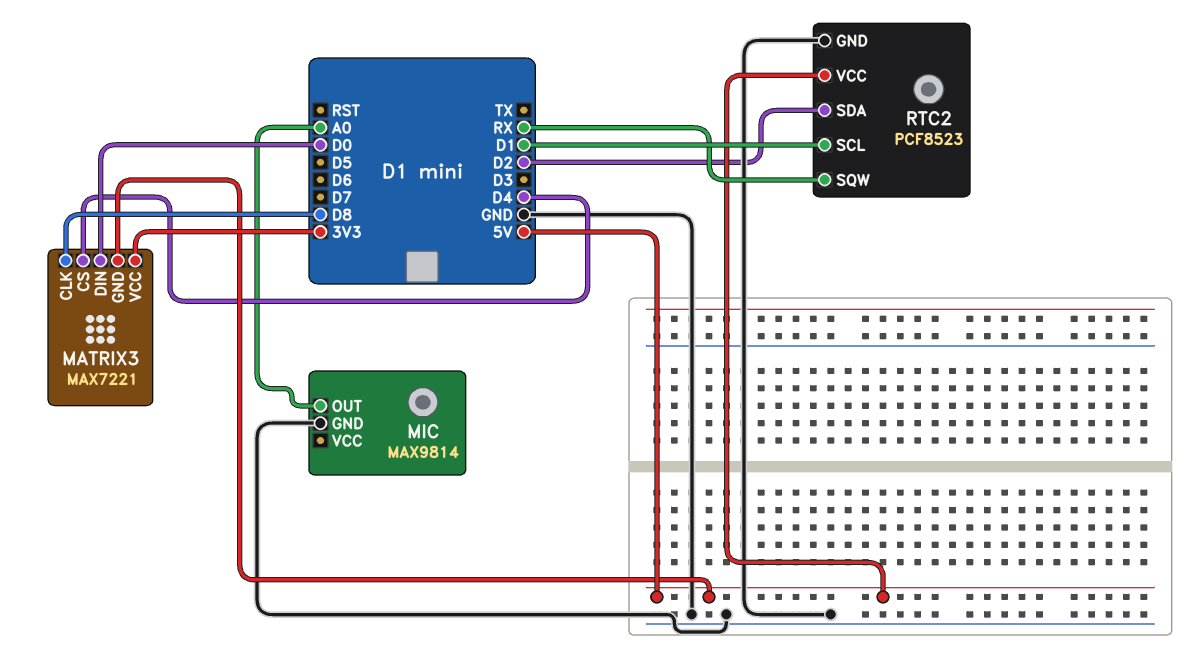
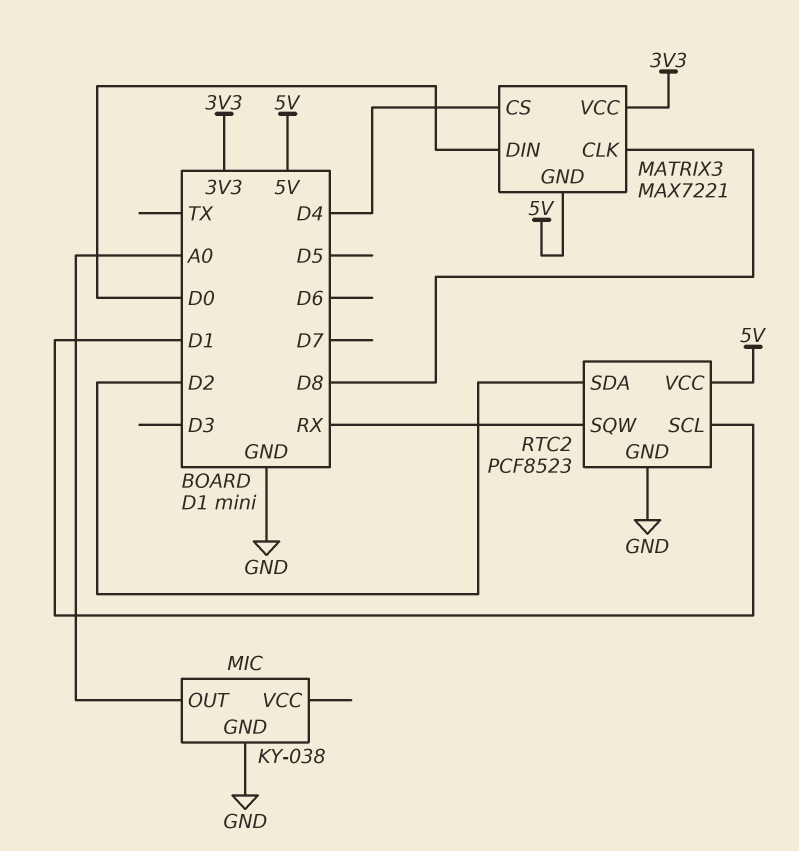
MIC: MAX9814 -> KY-038

